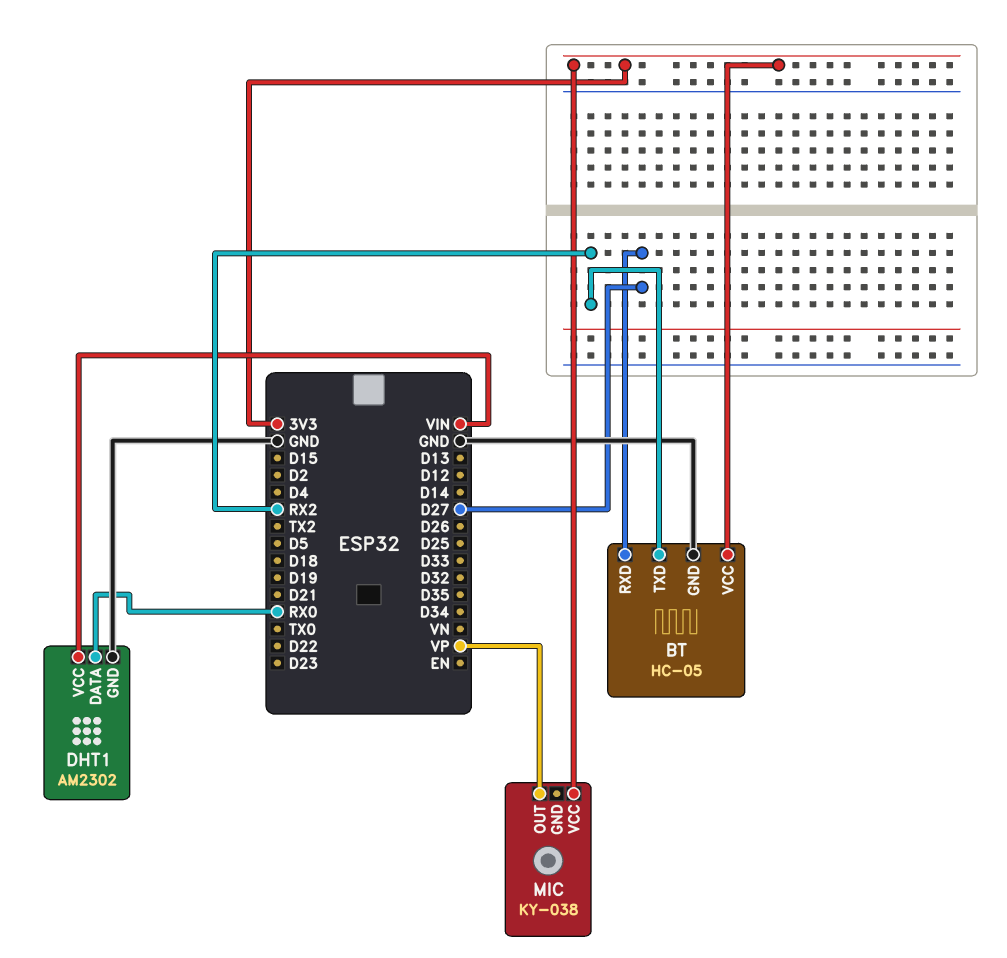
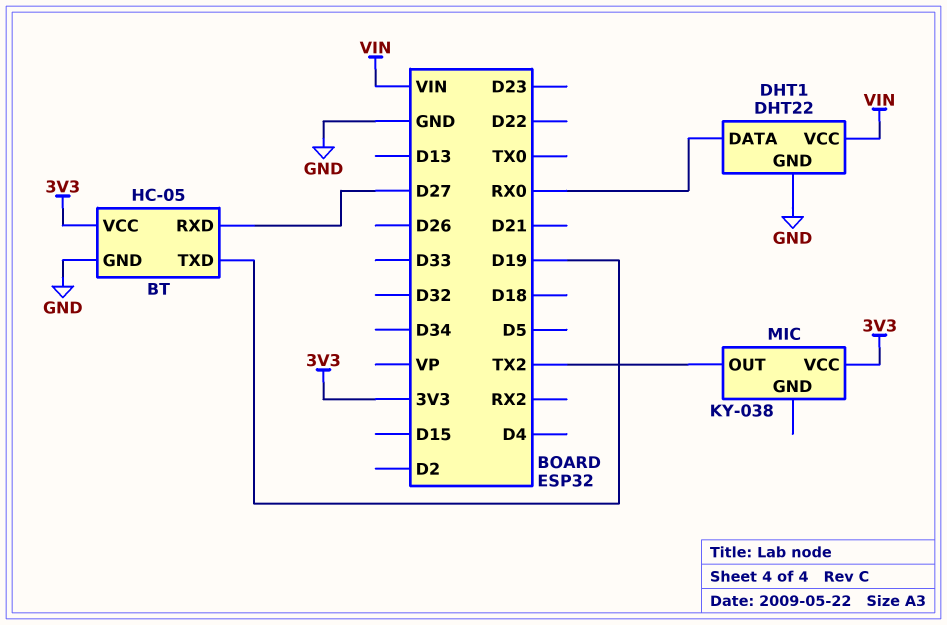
BT pin TXD: RX2 -> D19
DHT1: AM2302 -> DHT22
MIC pin OUT: VP -> TX2

